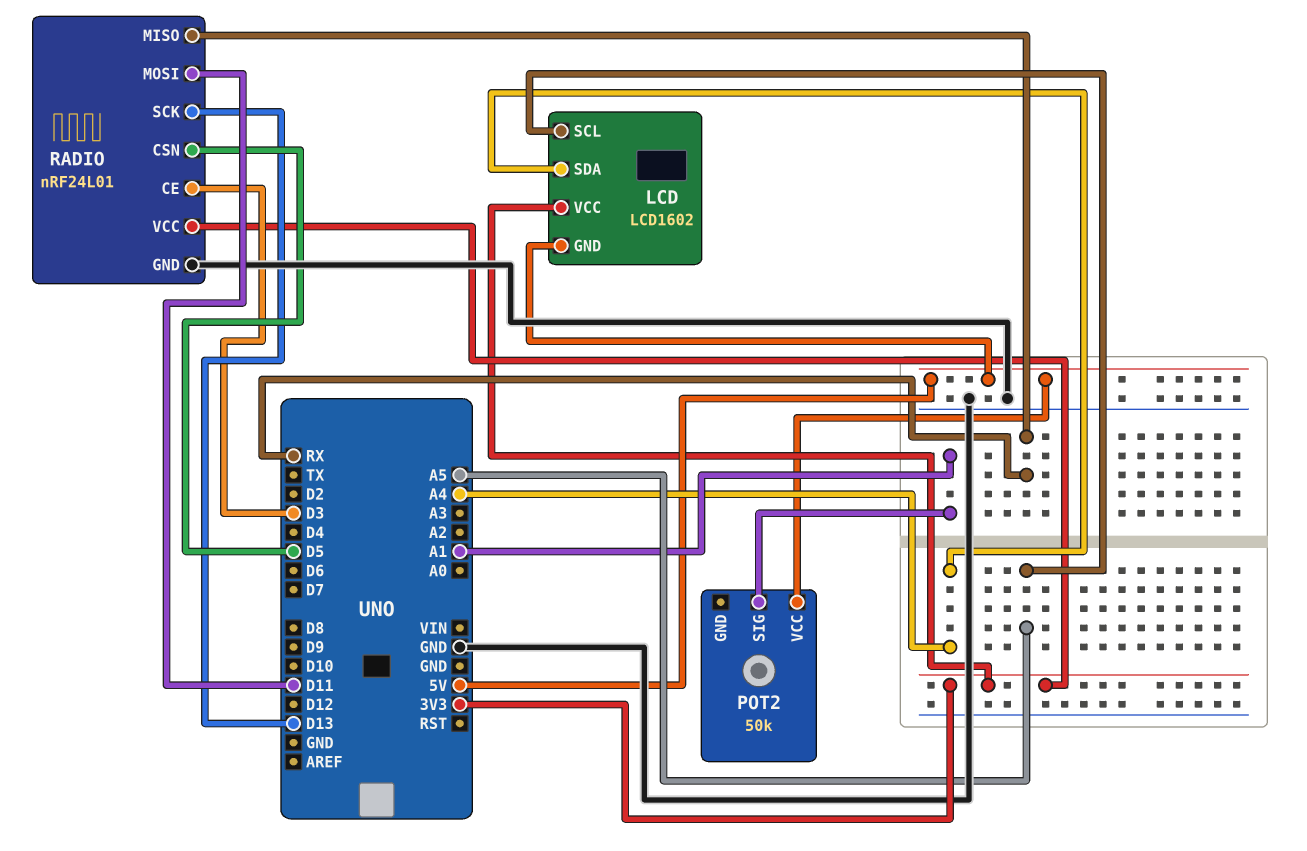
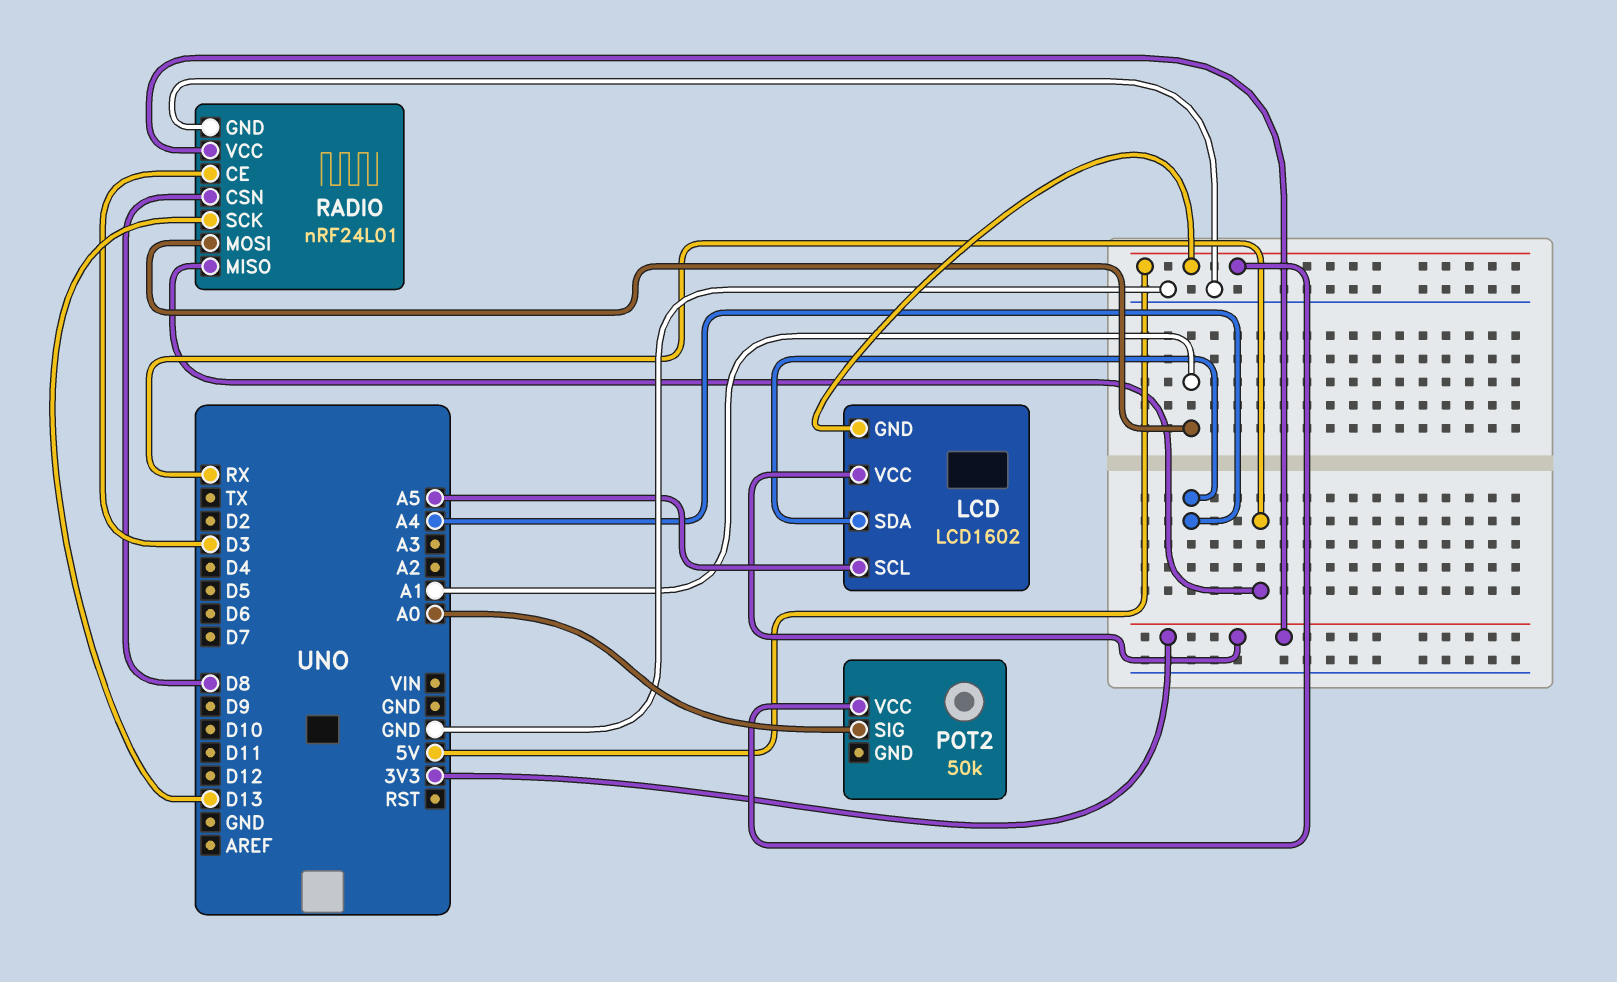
POT2 pin SIG: A1 -> A0
RADIO pin CSN: D5 -> D8
RADIO pin MOSI: D11 -> A1

